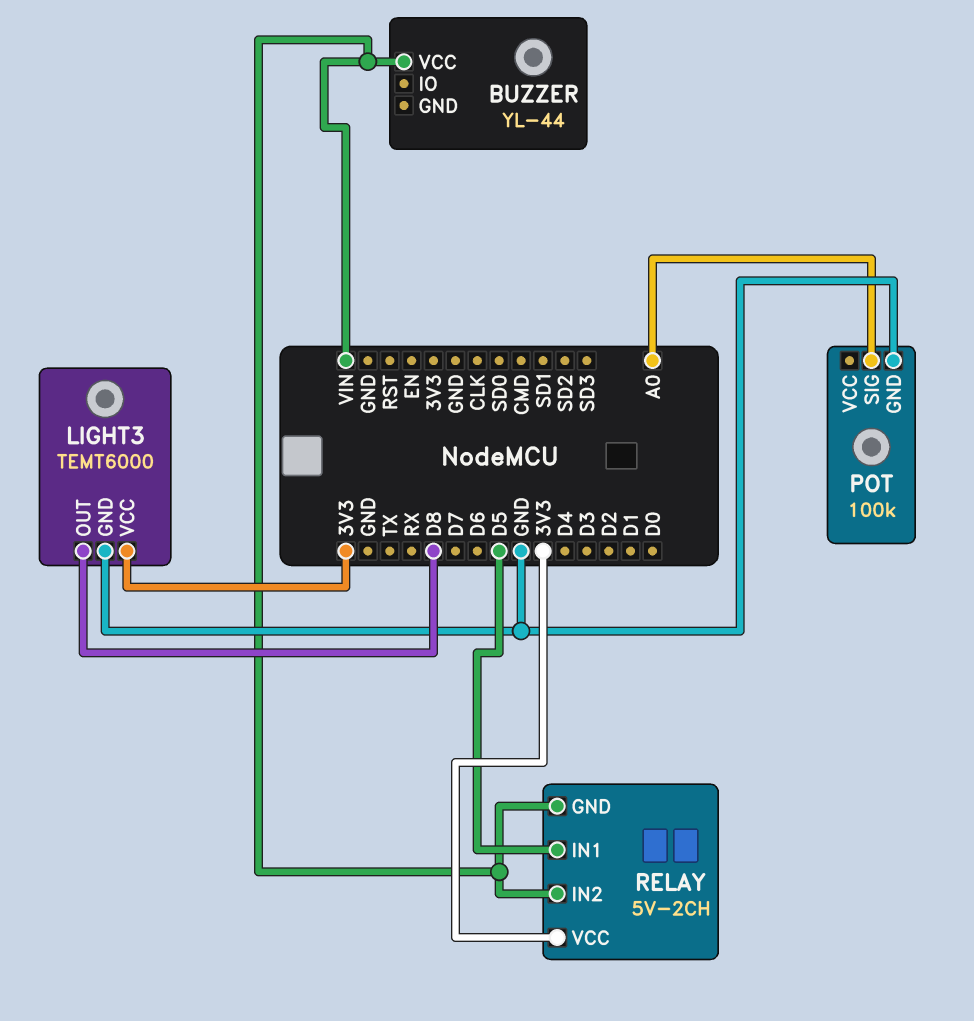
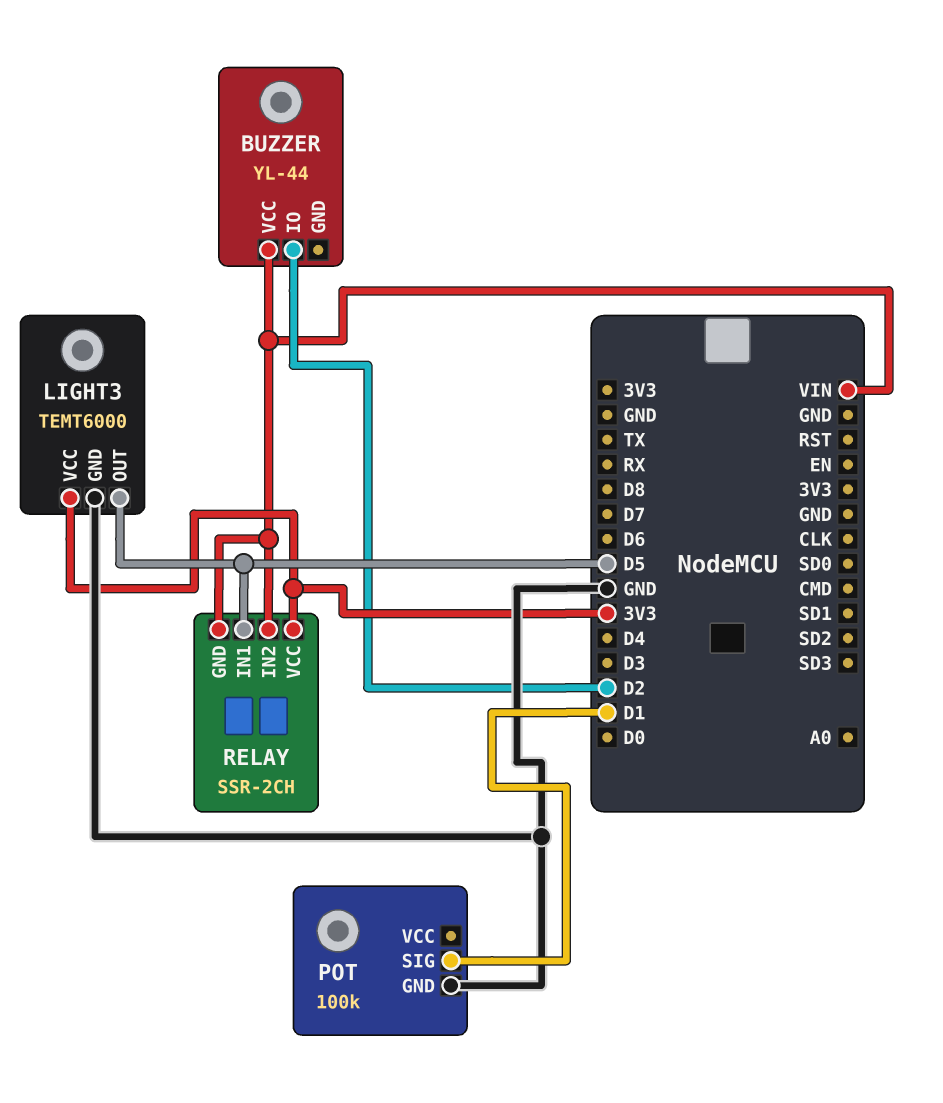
BUZZER pin IO: none -> D2
LIGHT3 pin OUT: D8 -> D5
POT pin SIG: A0 -> D1
RELAY: 5V-2CH -> SSR-2CH

